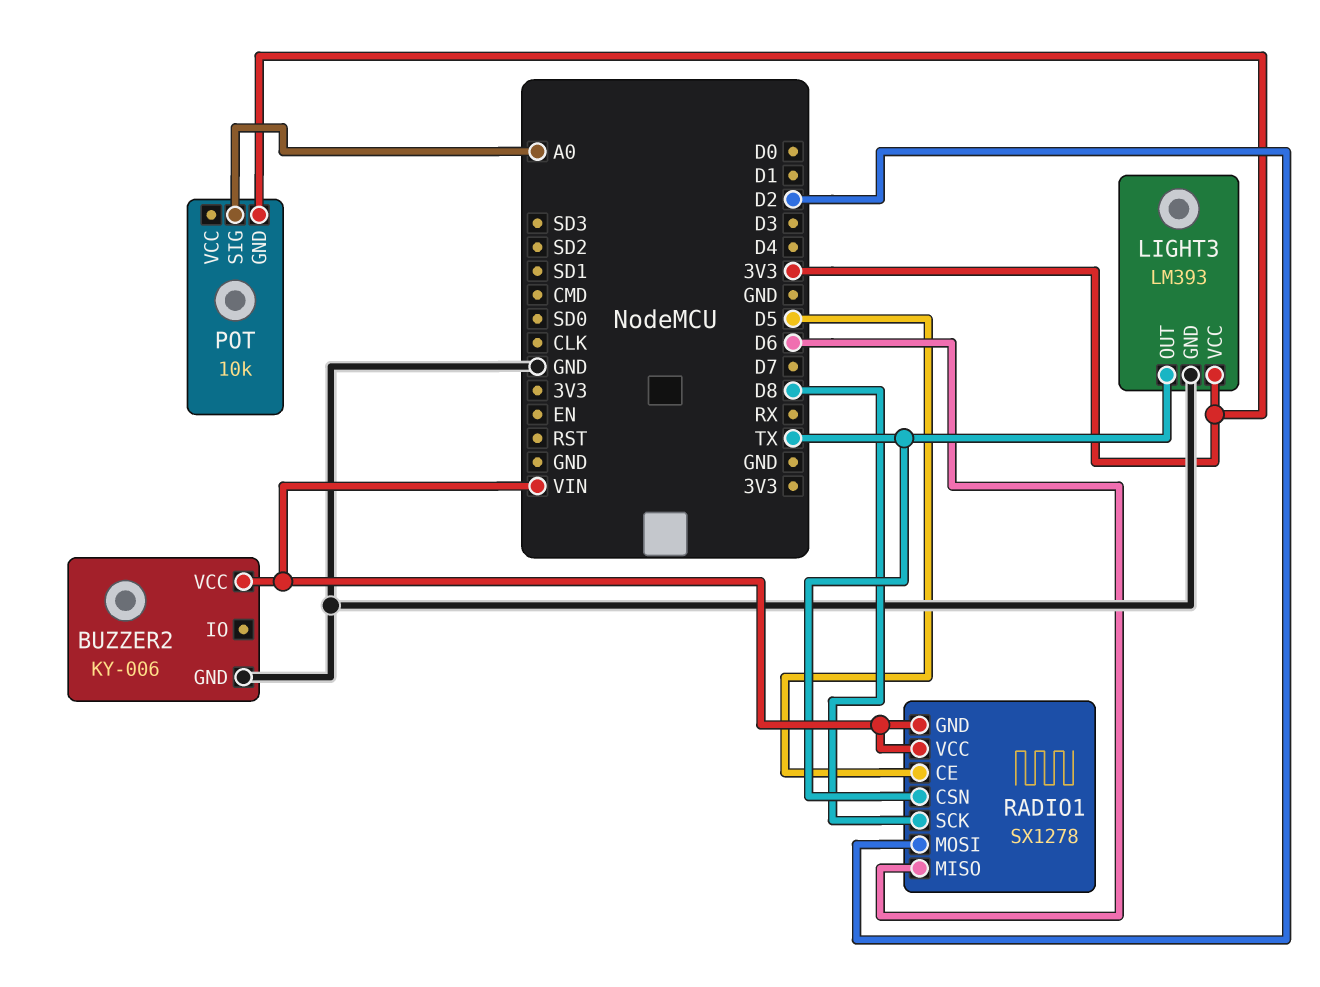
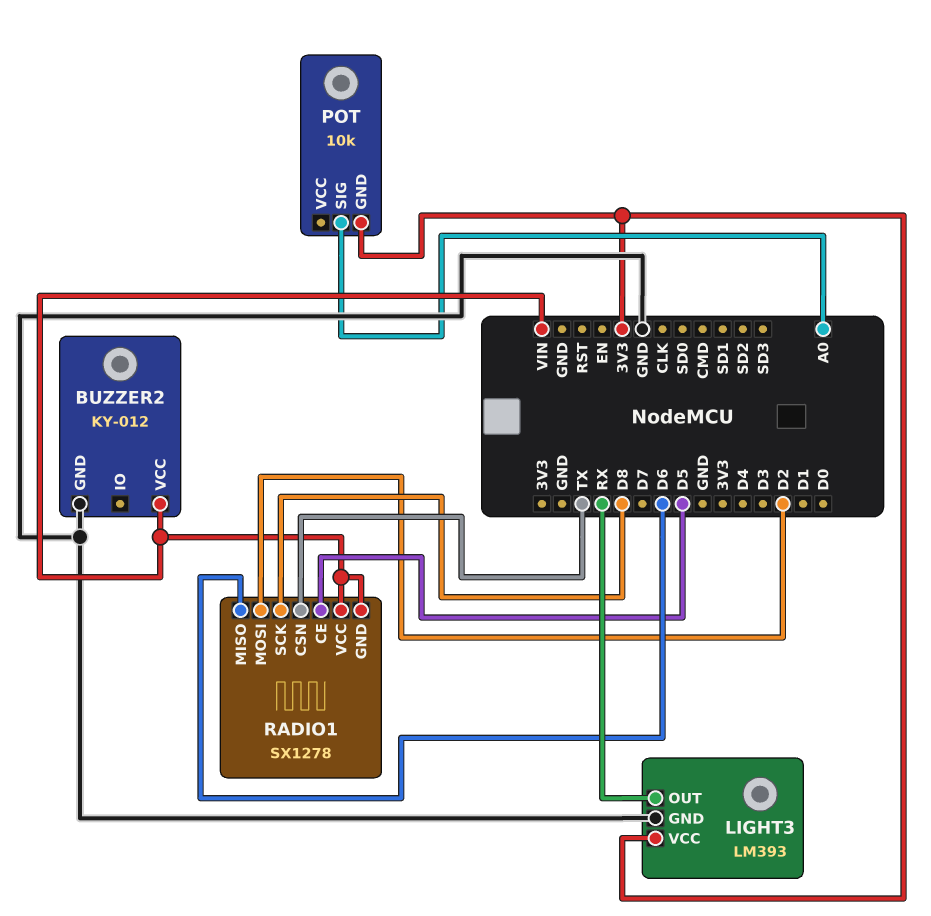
BUZZER2: KY-006 -> KY-012
LIGHT3 pin OUT: TX -> RX

